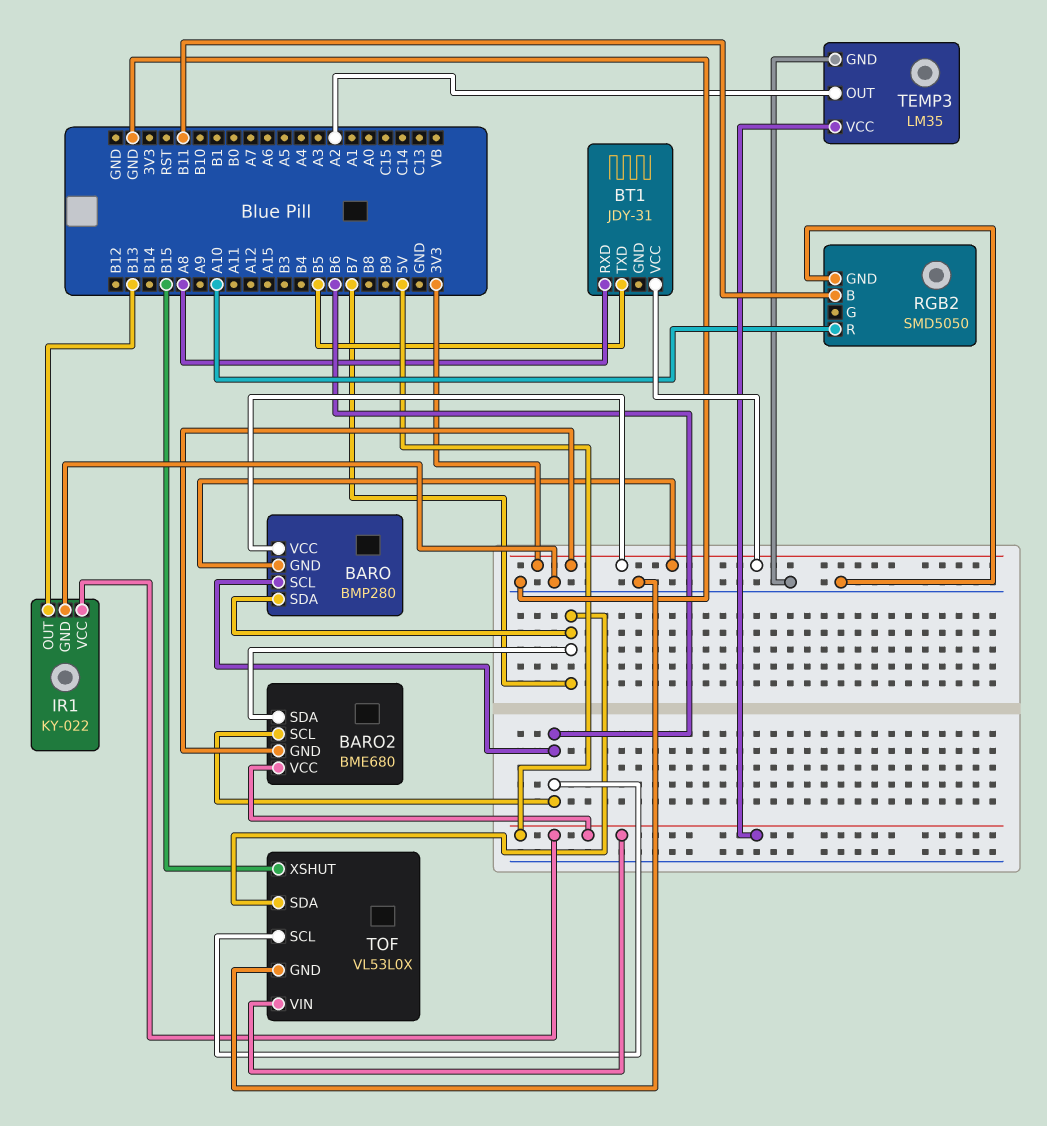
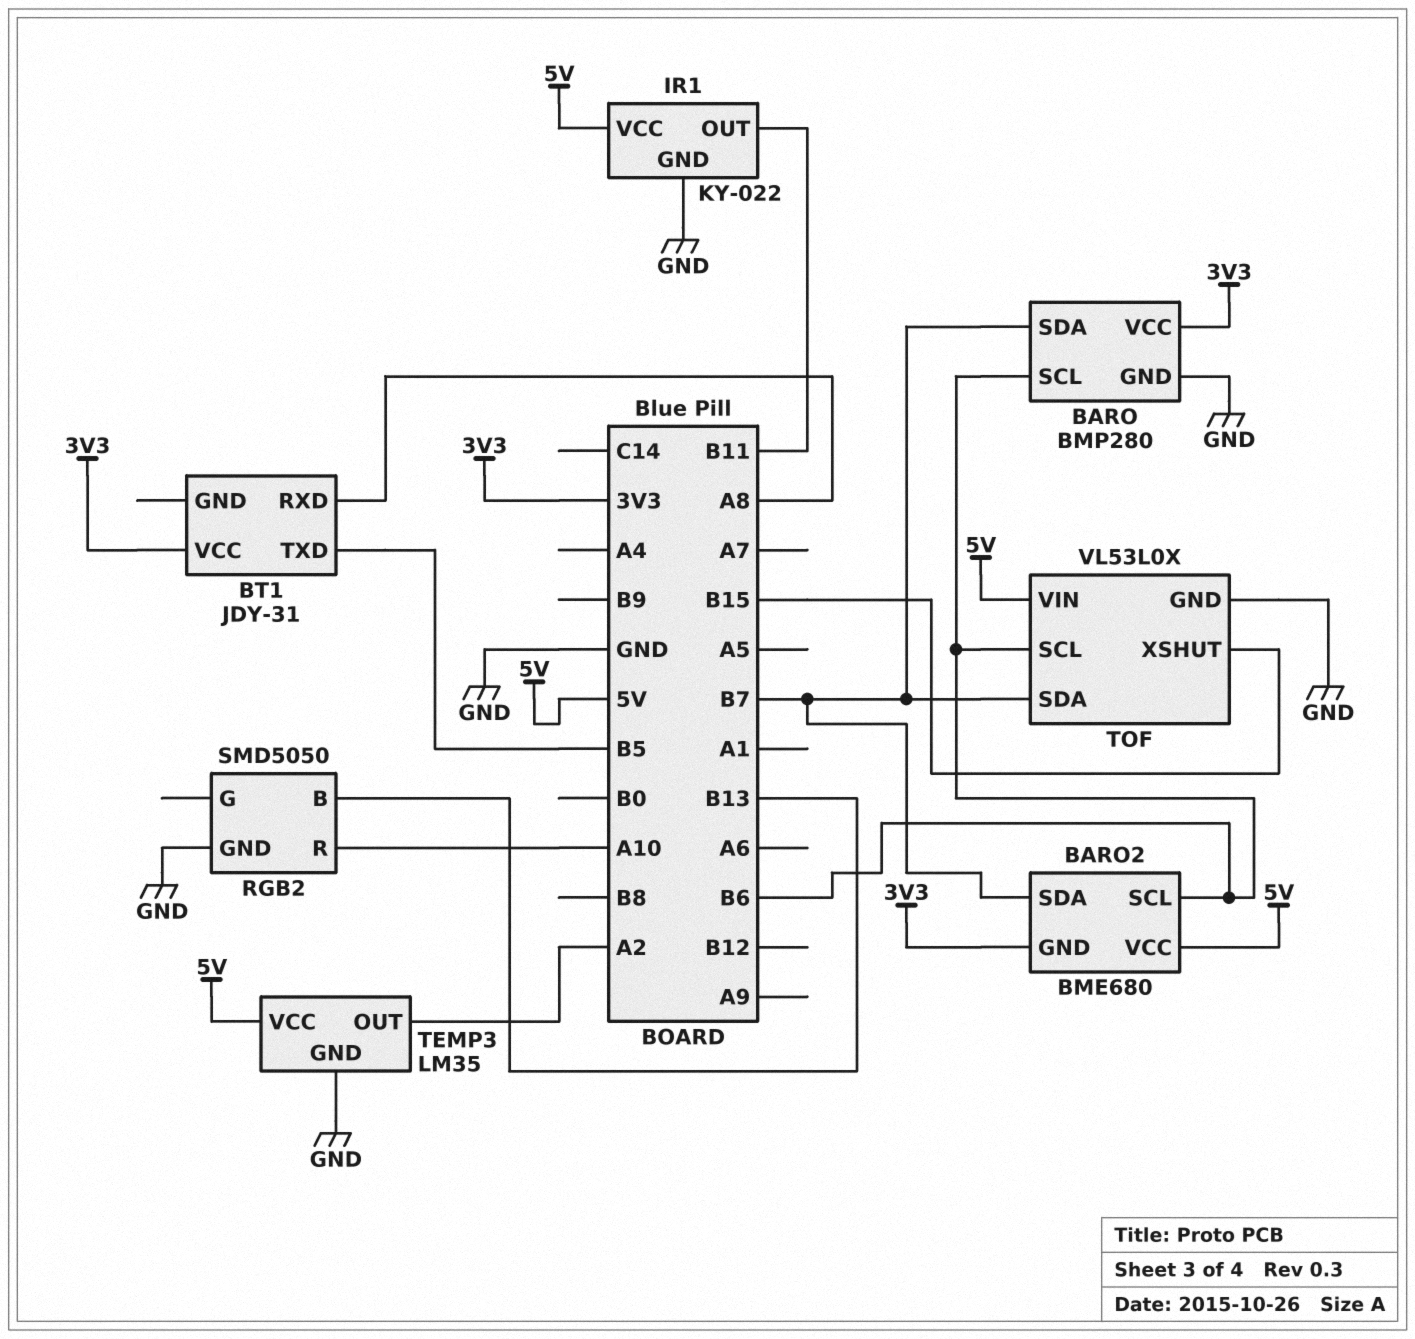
BARO pin GND: 3V3 -> GND
IR1 pin OUT: B13 -> B11
RGB2 pin B: B11 -> B13

